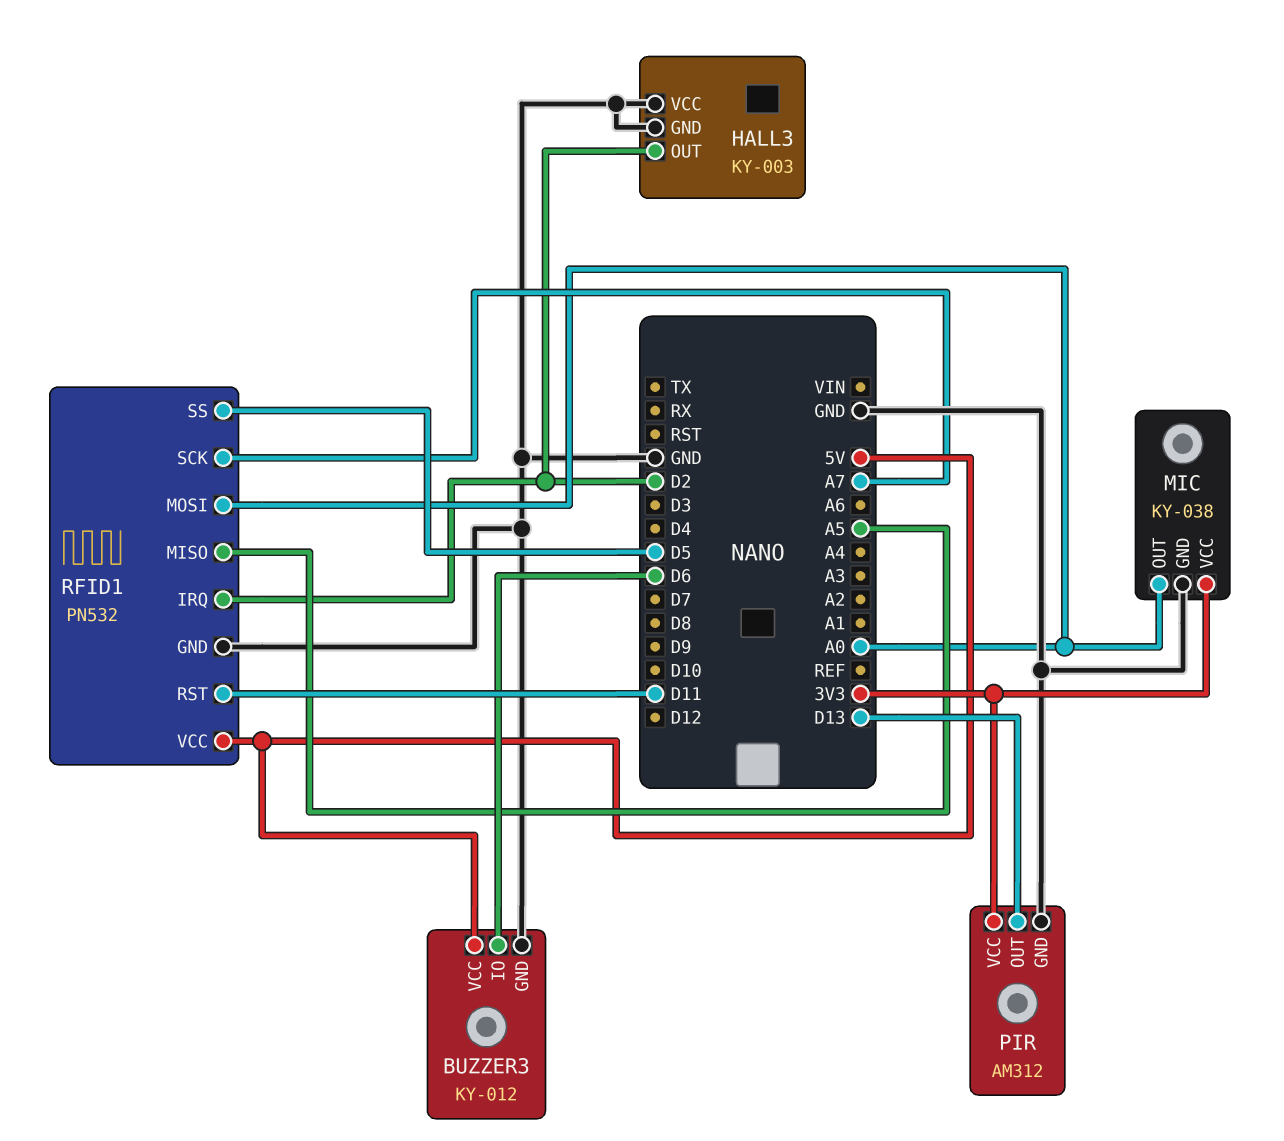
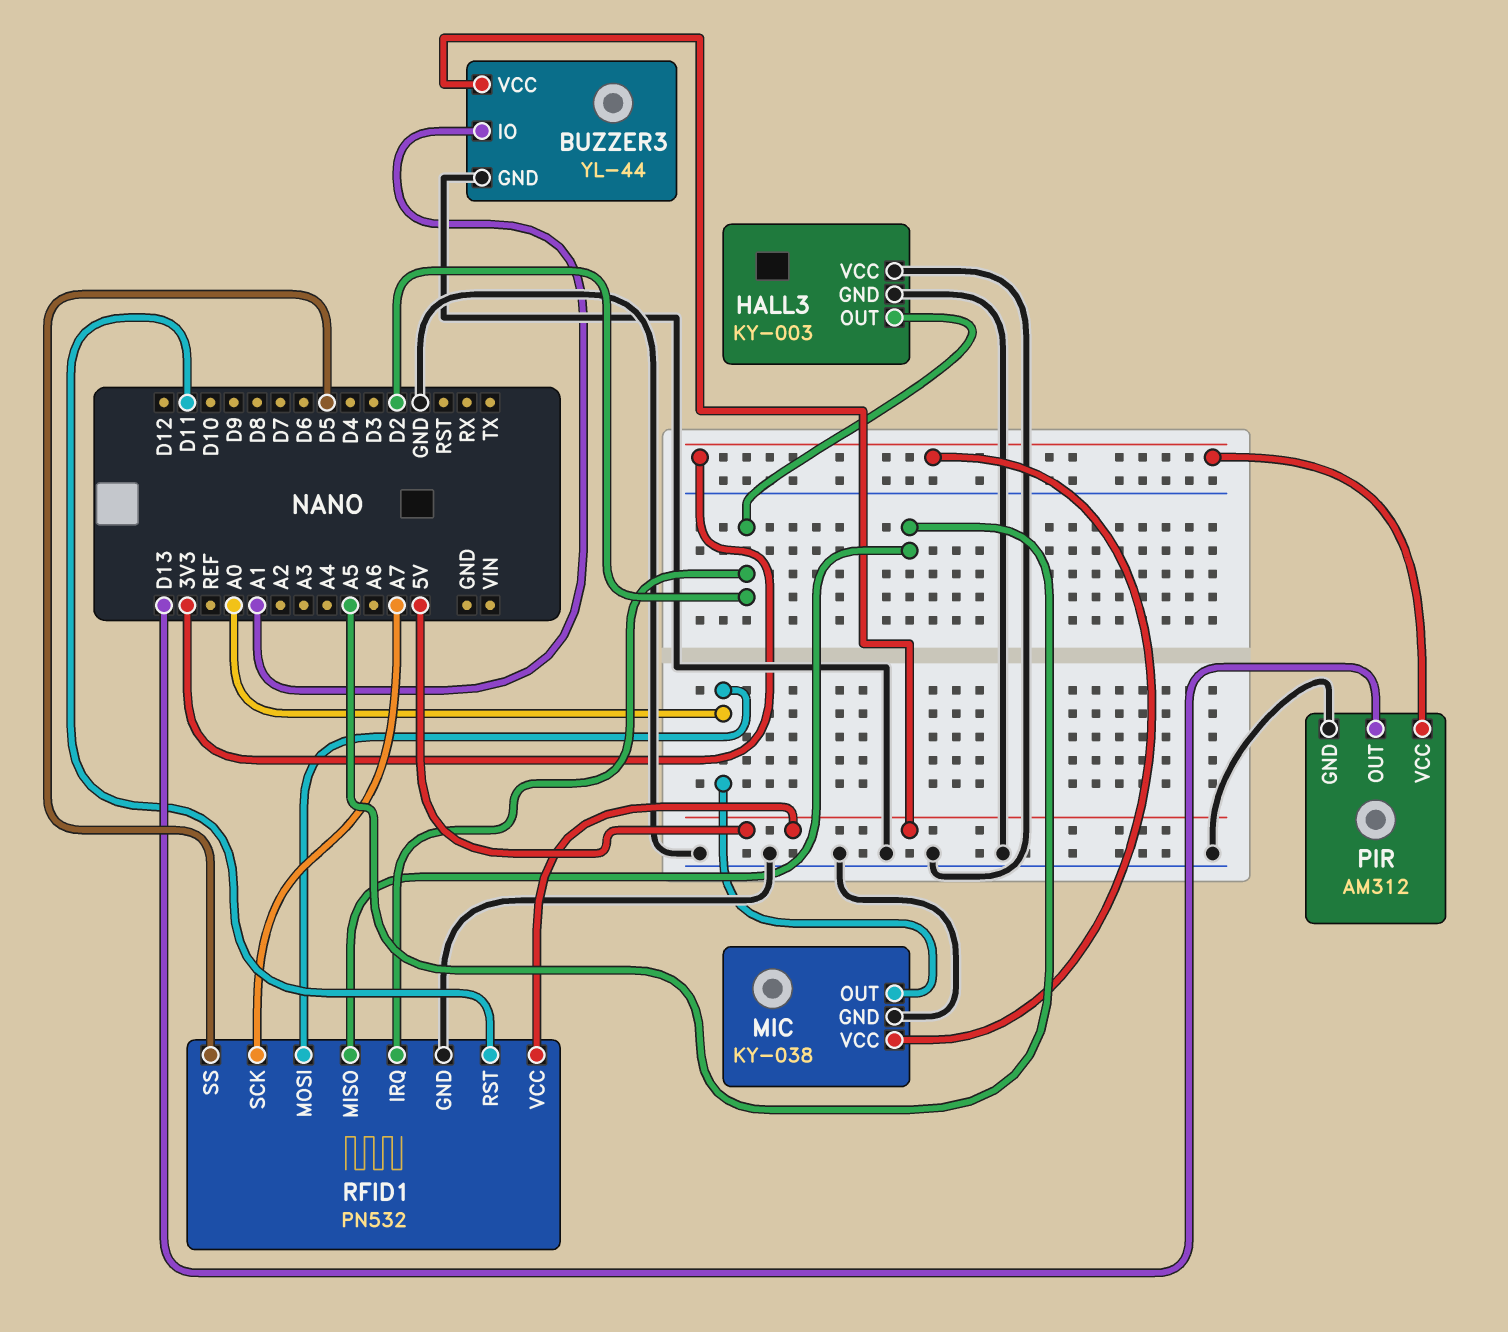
BUZZER3: KY-012 -> YL-44
BUZZER3 pin IO: D6 -> A1

